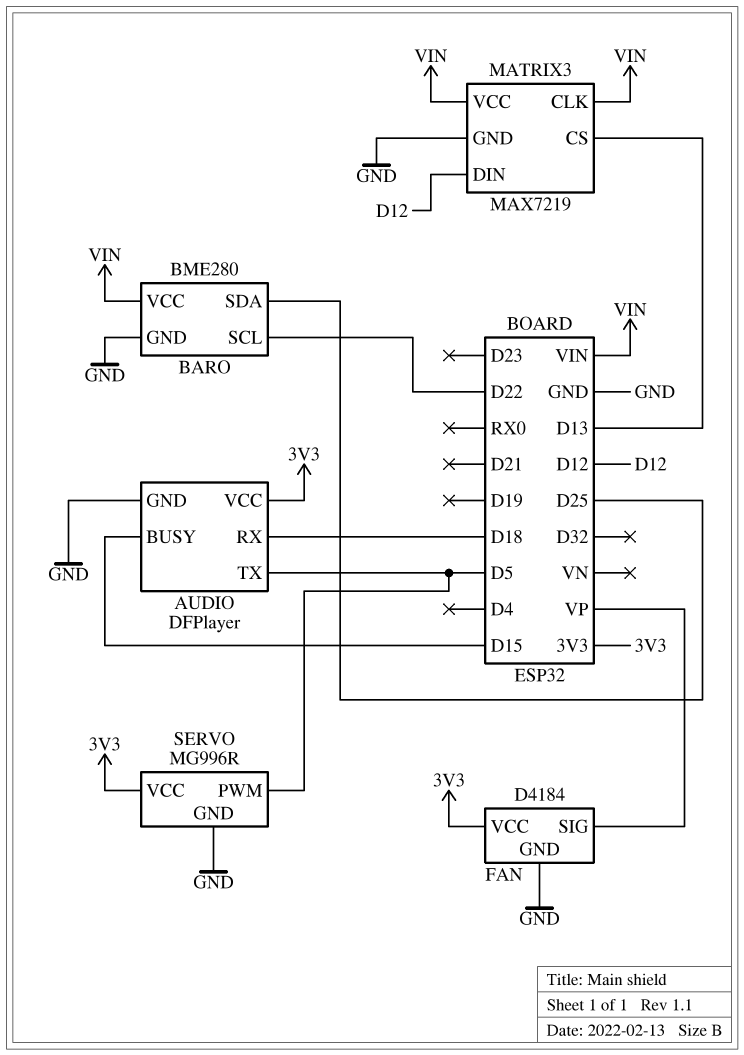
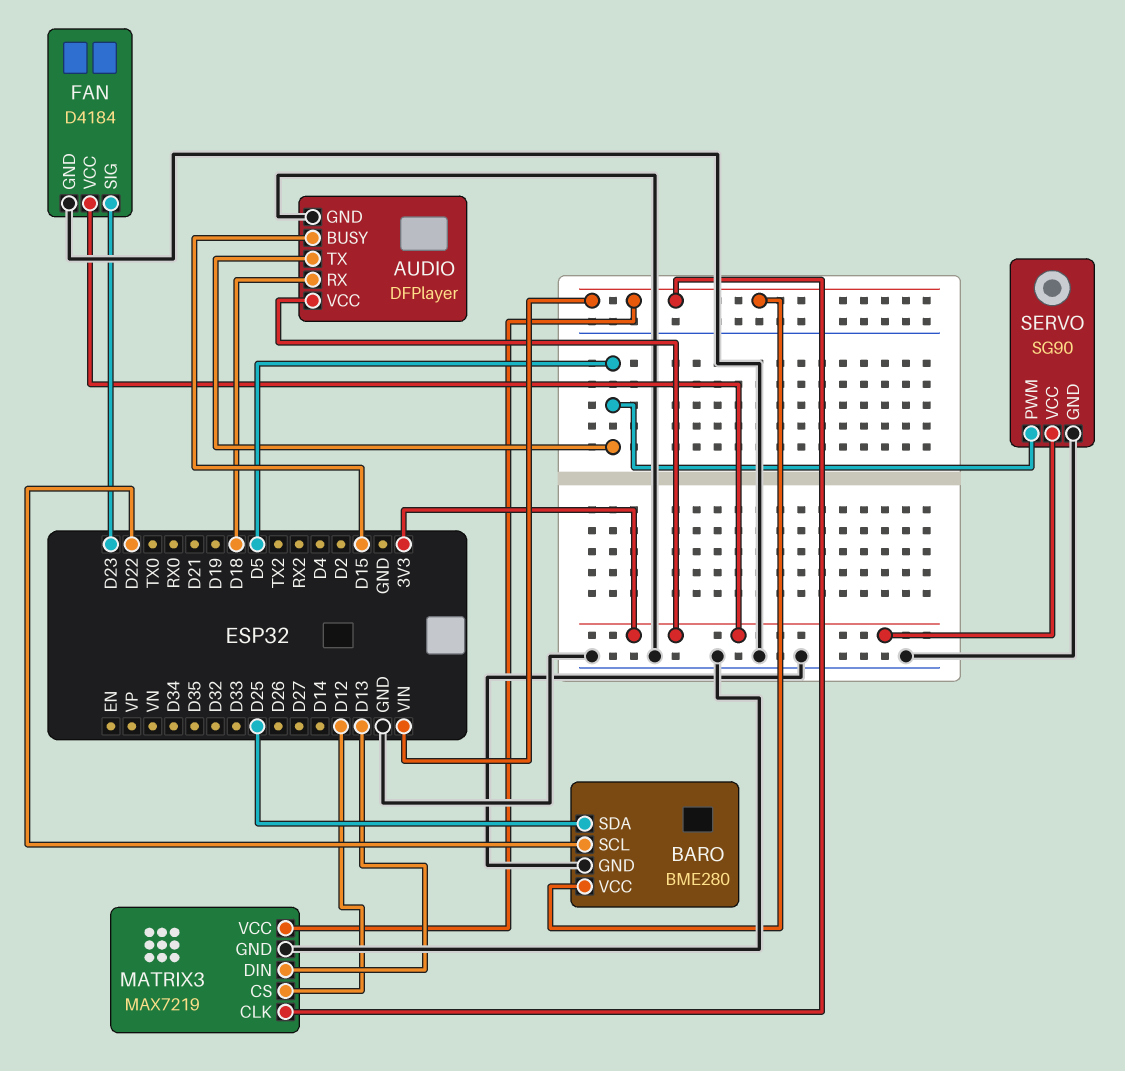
FAN pin SIG: VP -> D23
MATRIX3 pin CS: D13 -> D12
MATRIX3 pin DIN: D12 -> D13
SERVO: MG996R -> SG90

